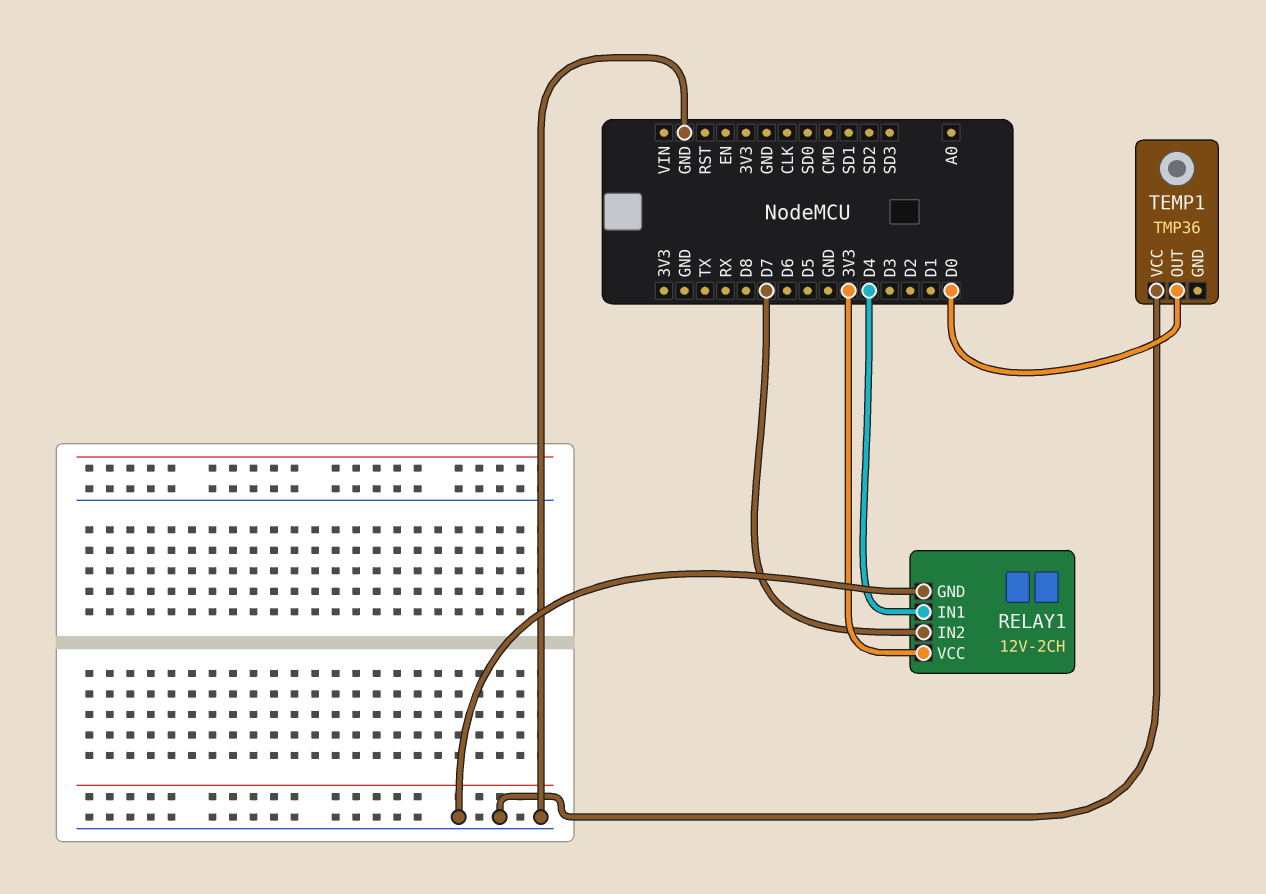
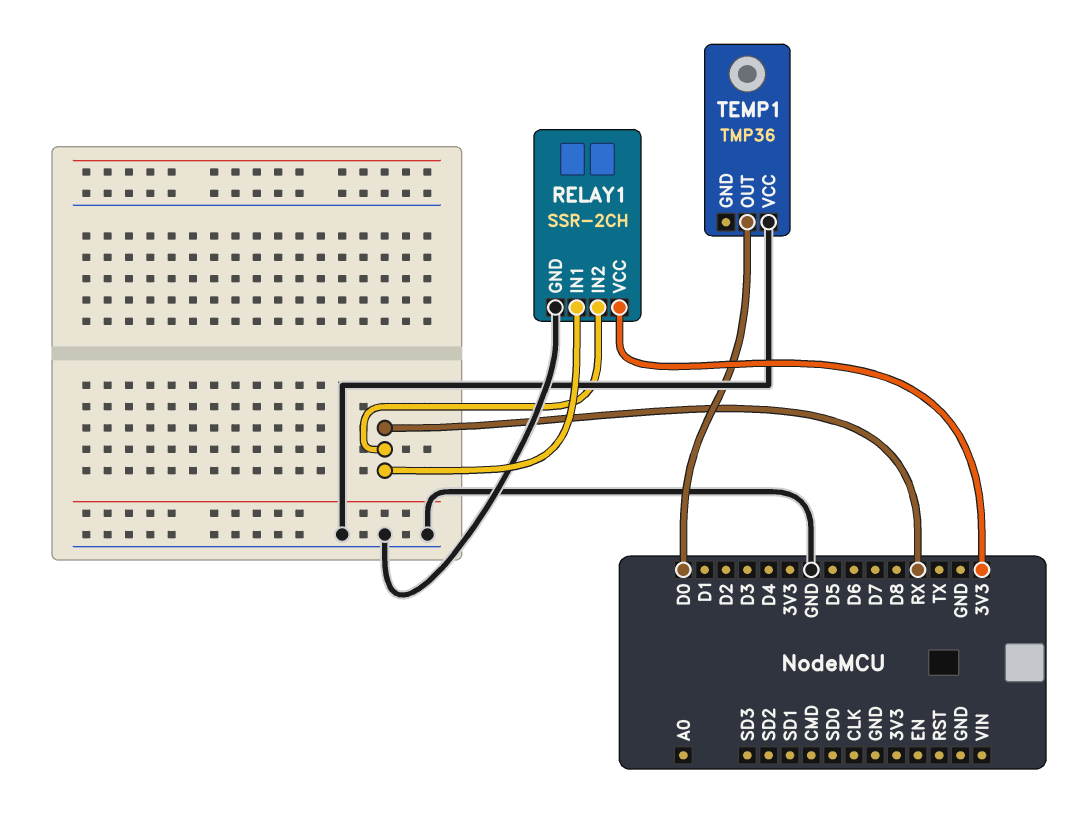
RELAY1: 12V-2CH -> SSR-2CH
RELAY1 pin IN1: D4 -> RX
RELAY1 pin IN2: D7 -> RX

